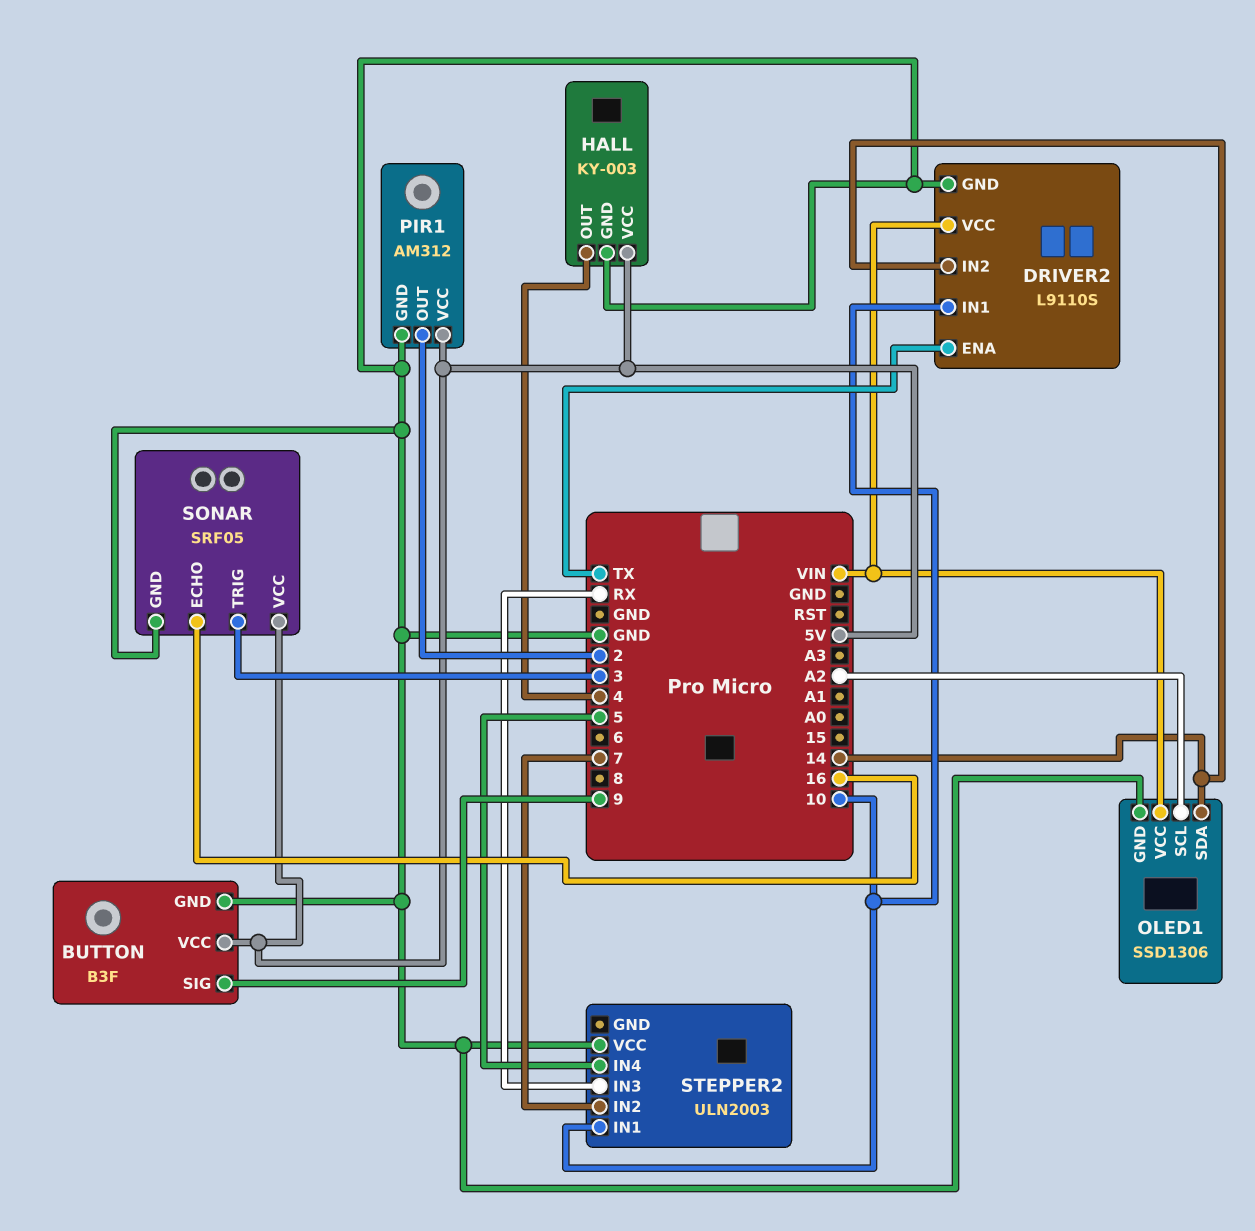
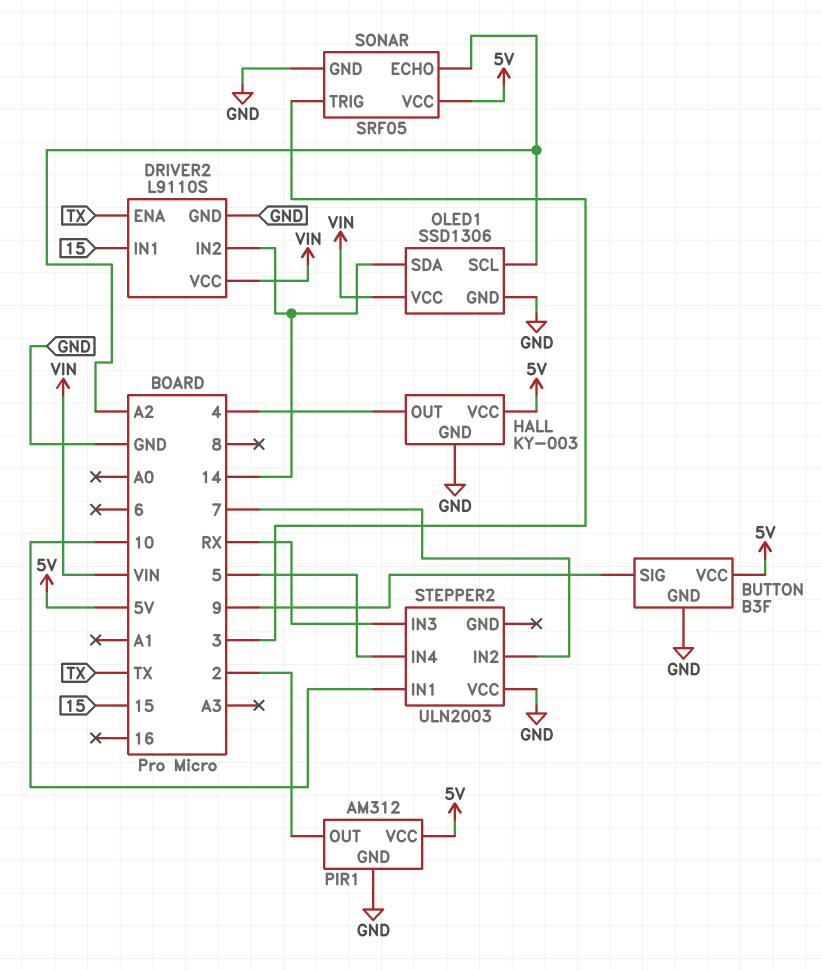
DRIVER2 pin IN1: 10 -> 15
SONAR pin ECHO: 16 -> A2

